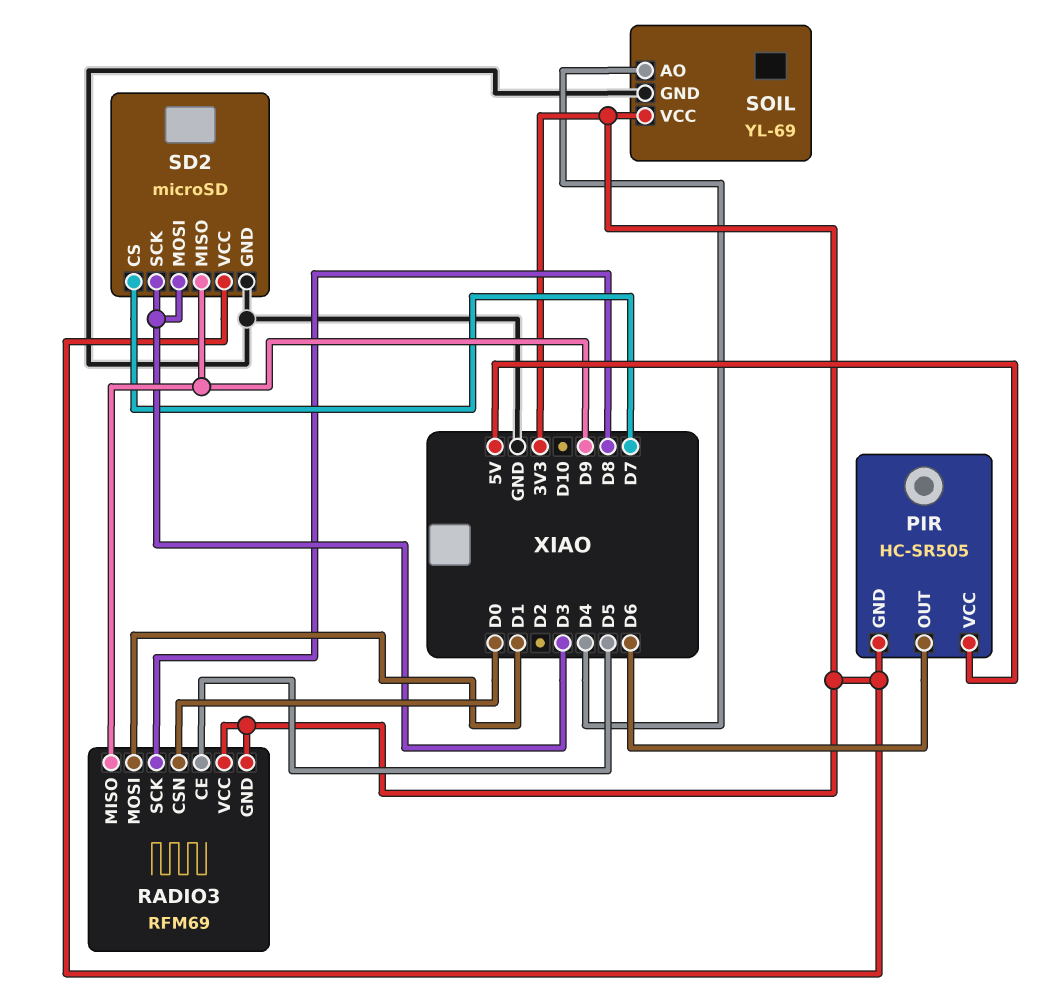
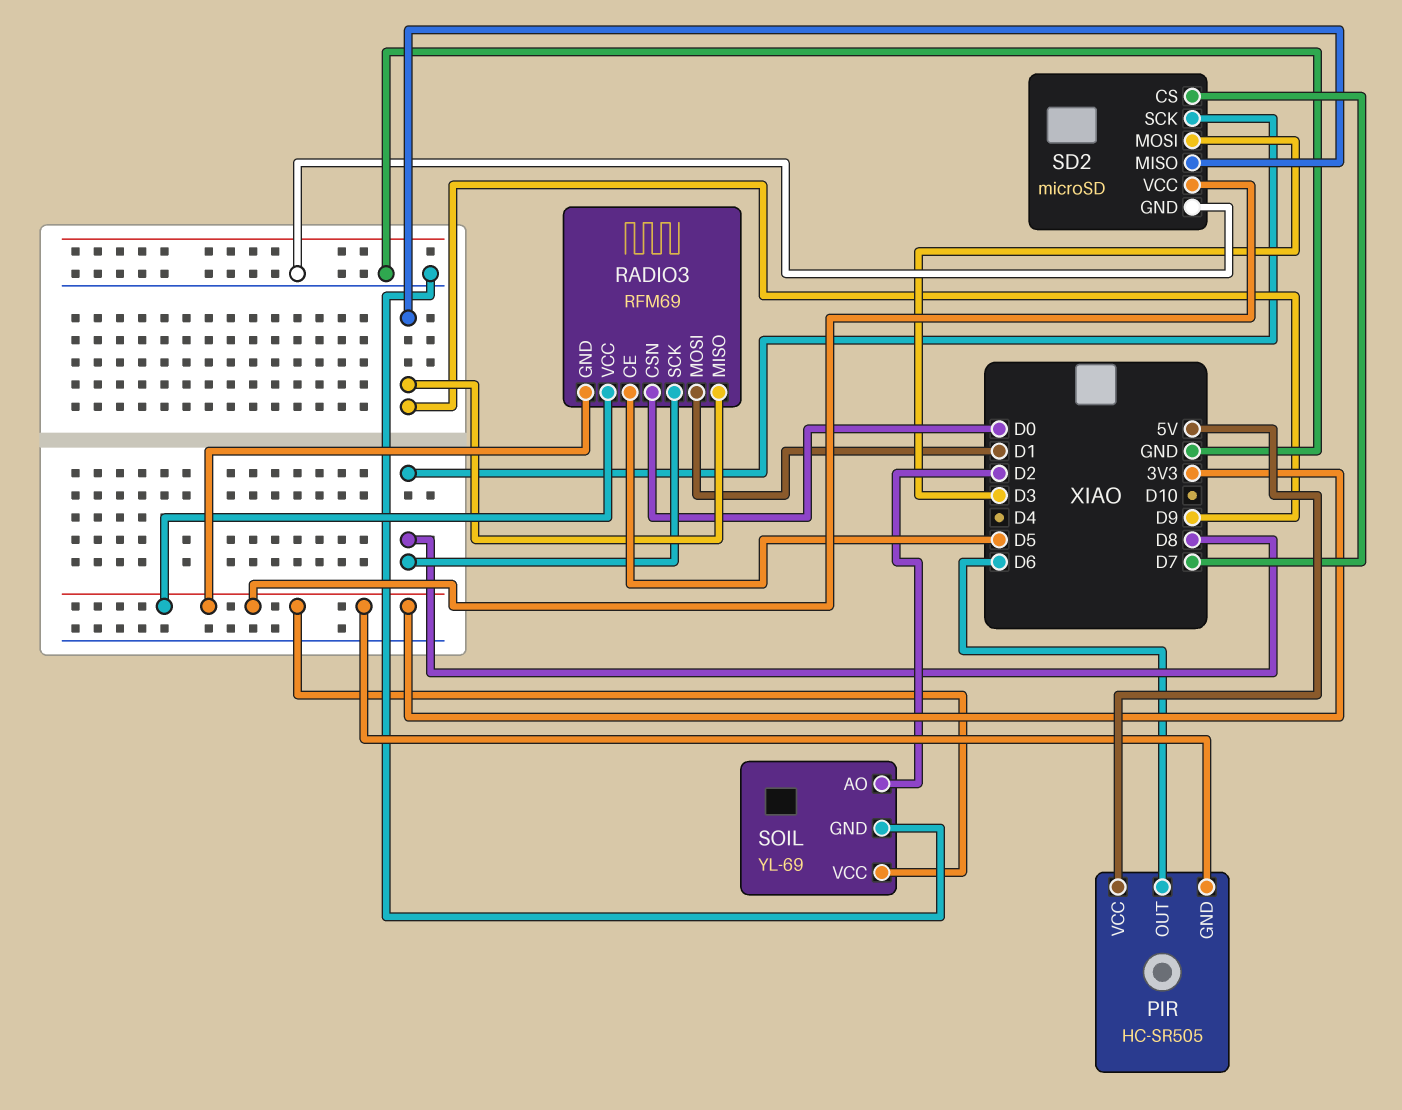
SD2 pin SCK: D3 -> D8
SOIL pin AO: D4 -> D2

